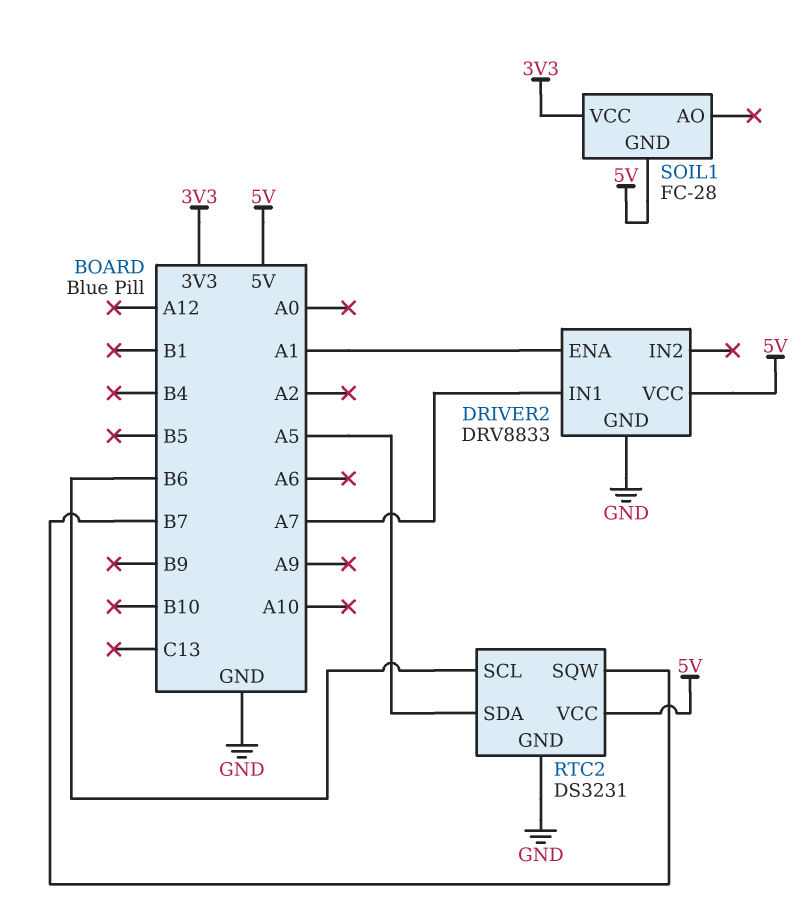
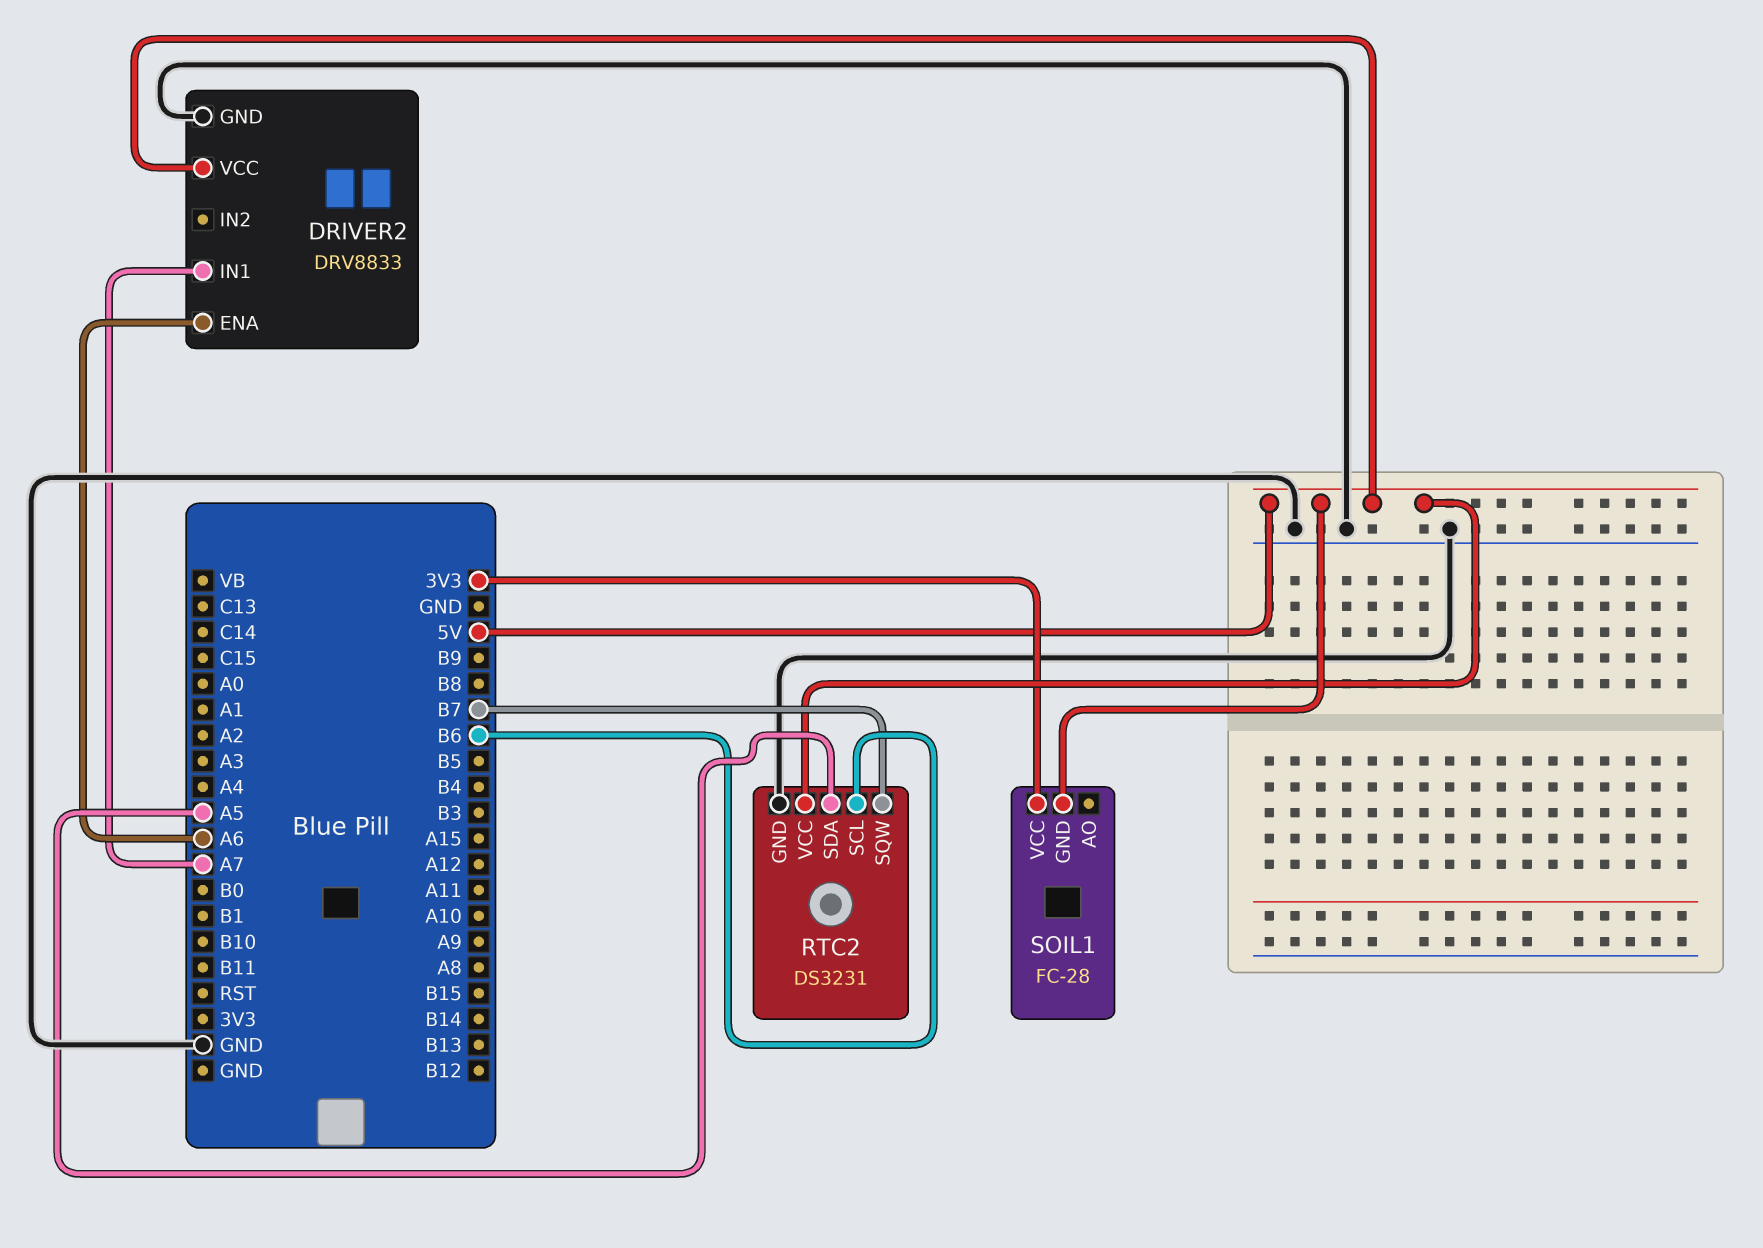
DRIVER2 pin ENA: A1 -> A6

